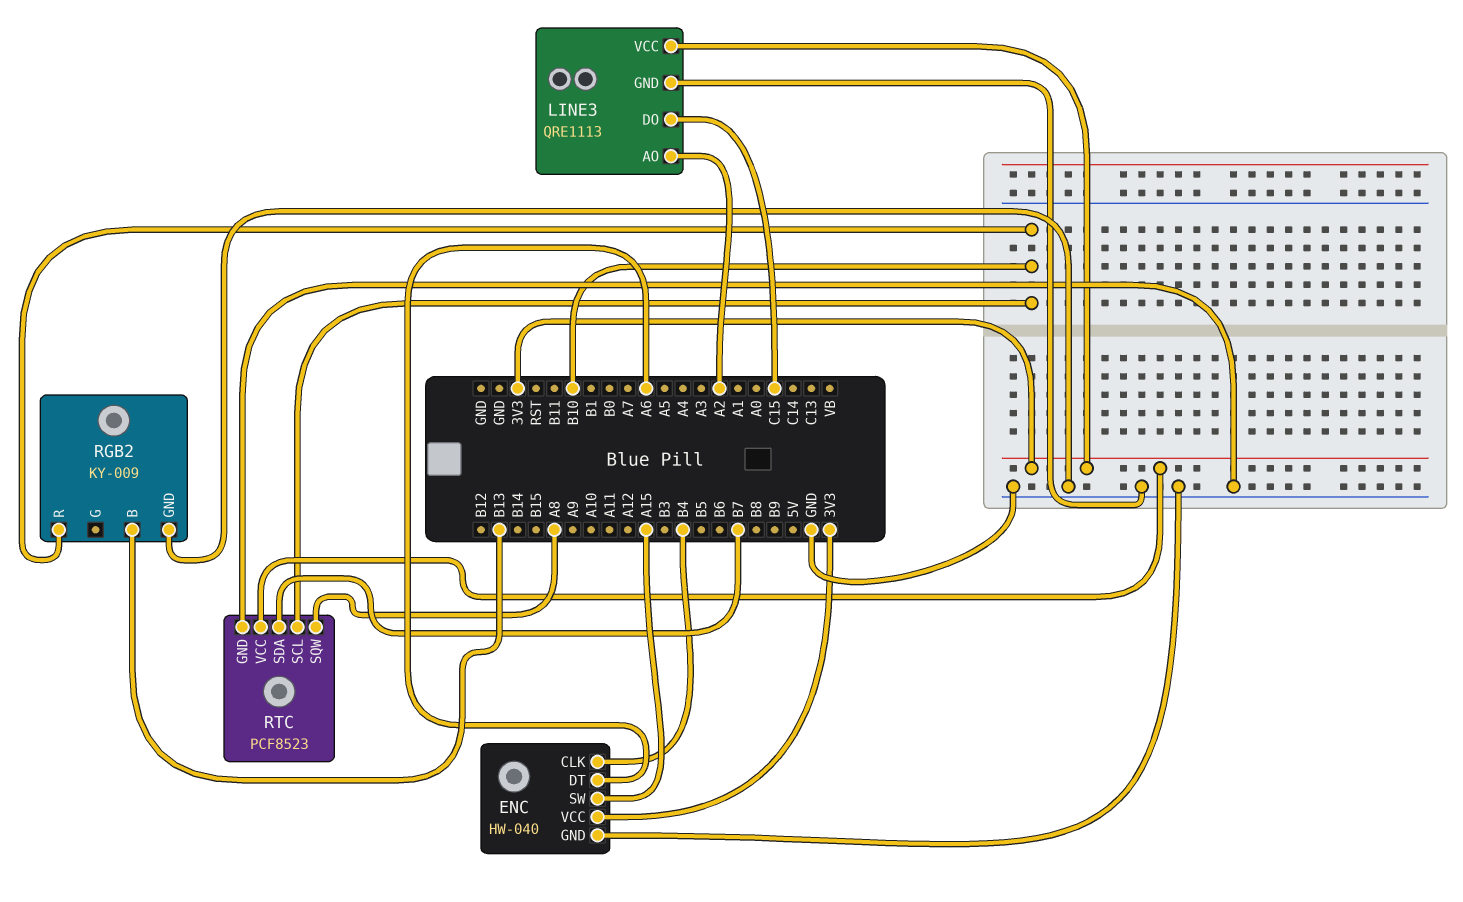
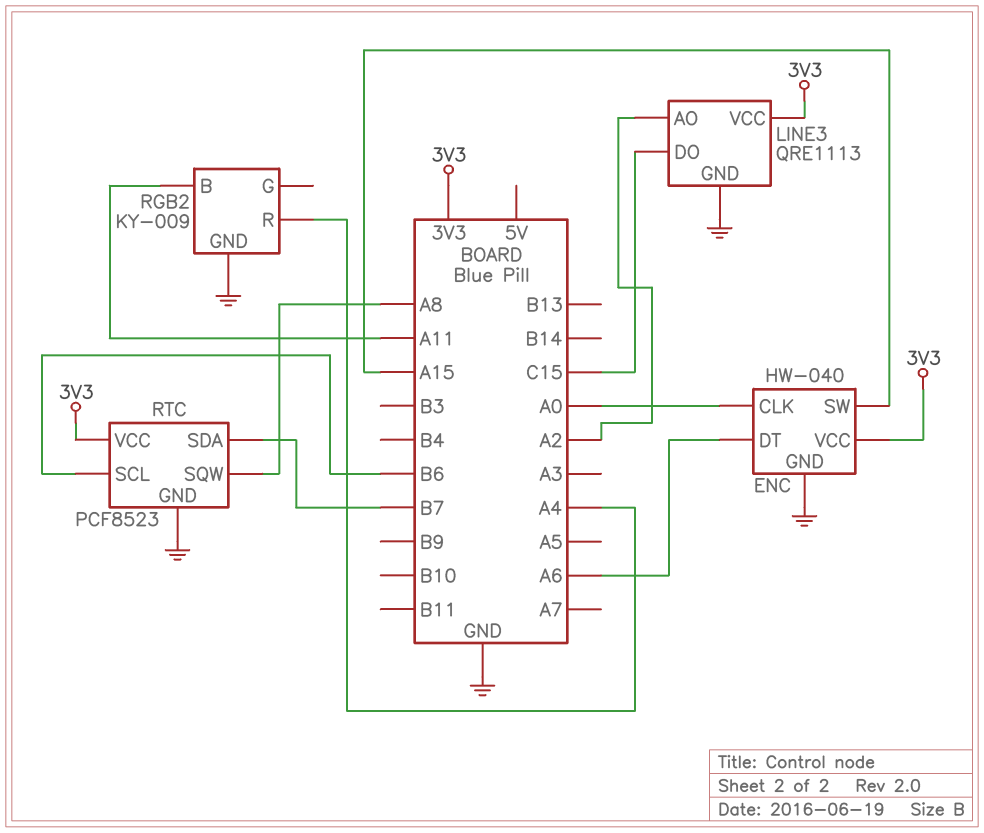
ENC pin CLK: B4 -> A0
RGB2 pin B: B13 -> A11
RGB2 pin R: B10 -> A4
RTC pin SCL: B10 -> B6

